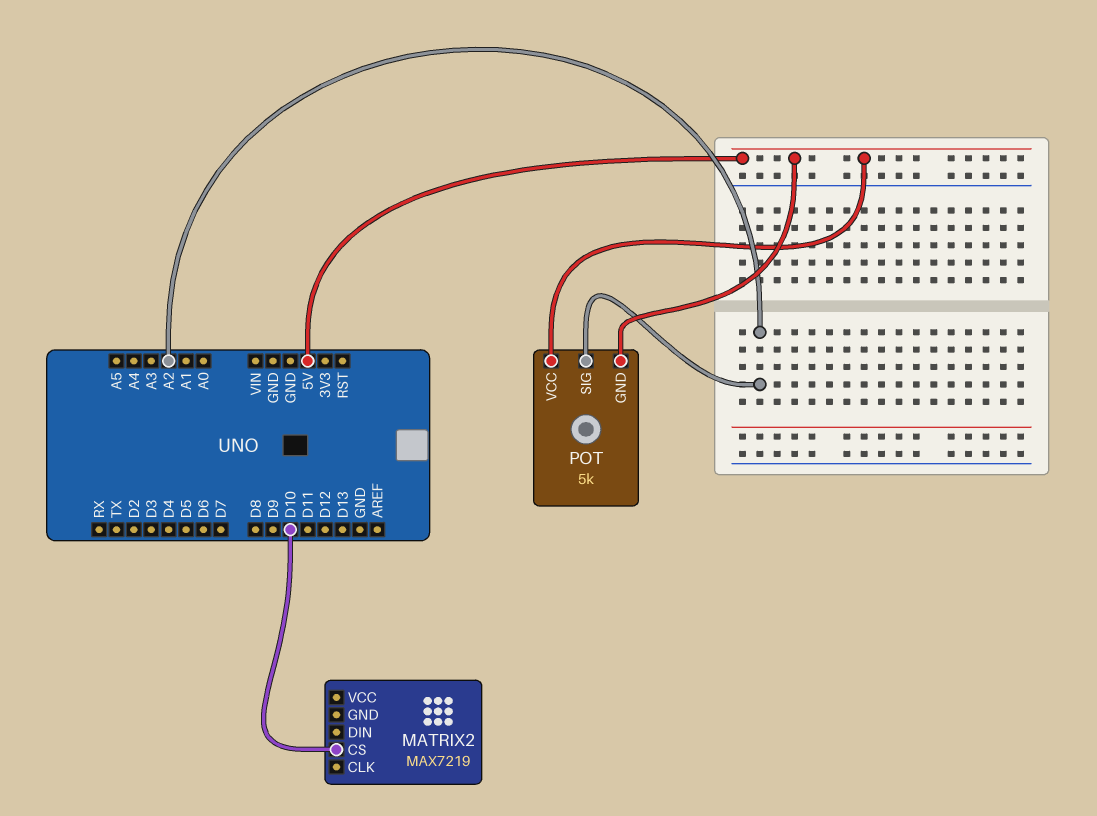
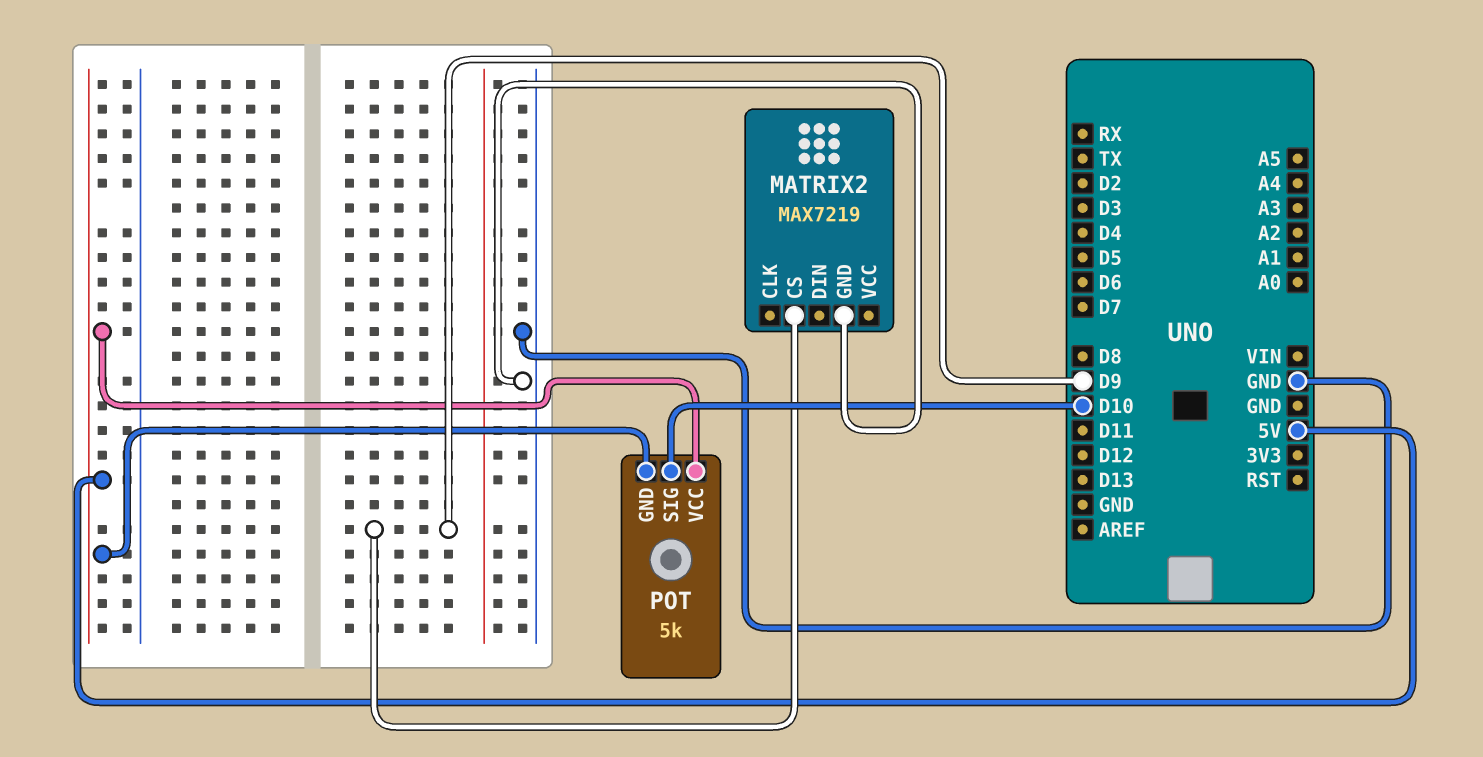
MATRIX2 pin CS: D10 -> D9
MATRIX2 pin GND: none -> GND
POT pin SIG: A2 -> D10

